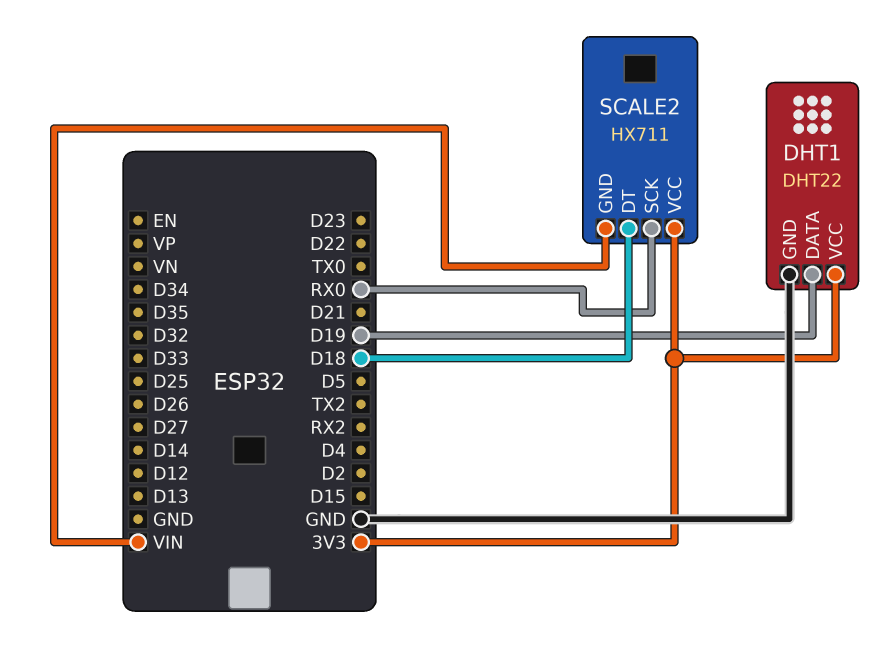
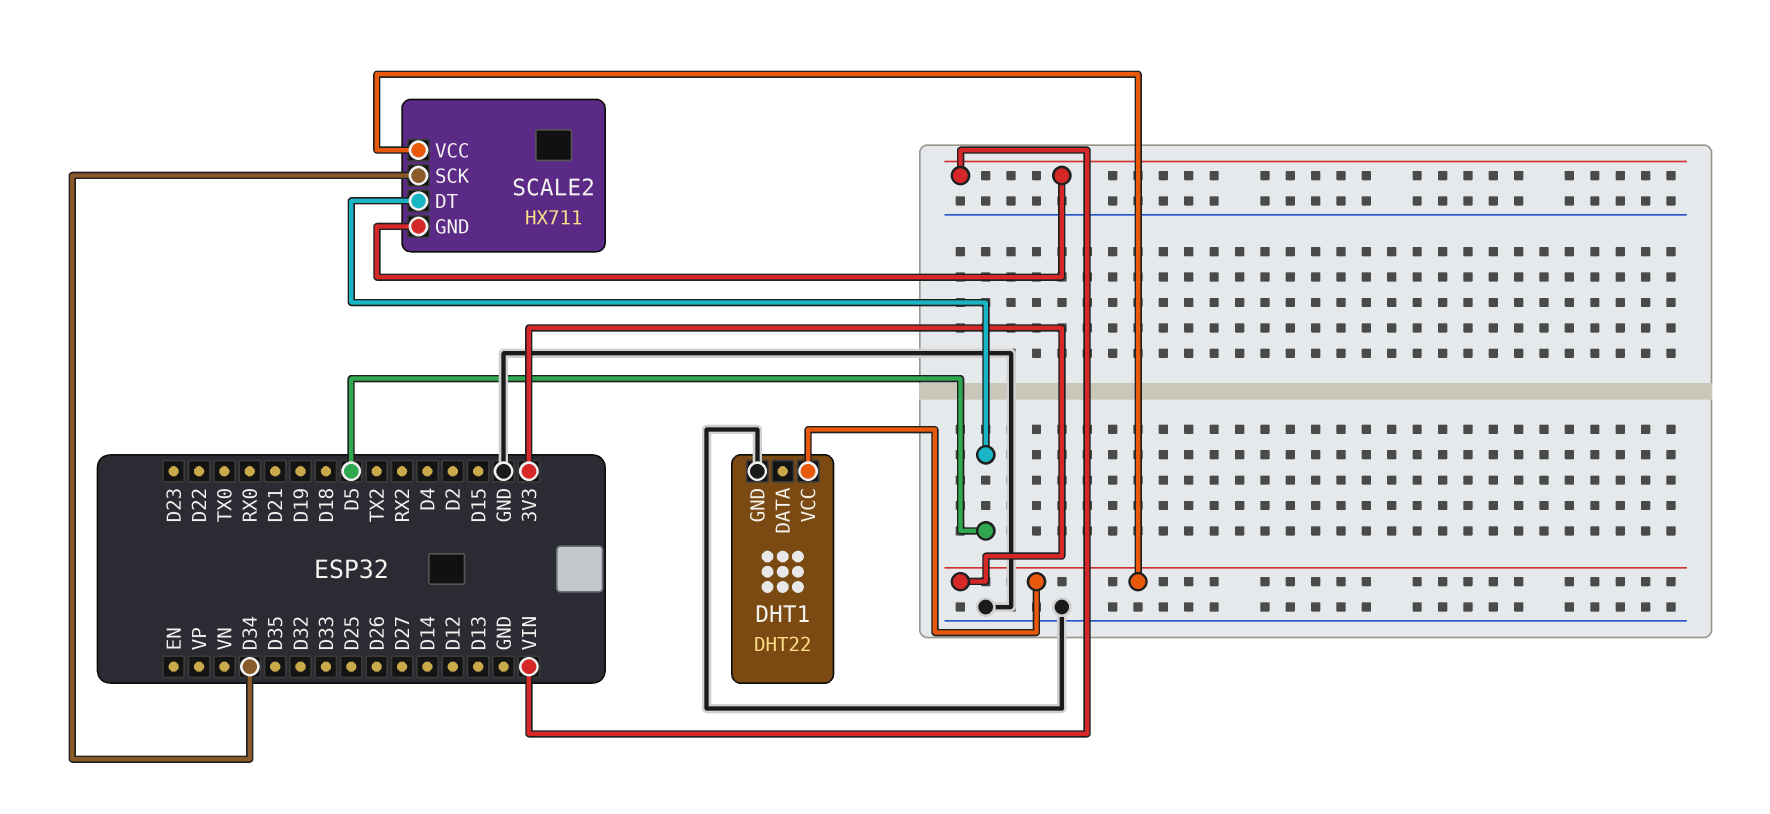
DHT1 pin DATA: D19 -> none
SCALE2 pin DT: D18 -> D5
SCALE2 pin SCK: RX0 -> D34

